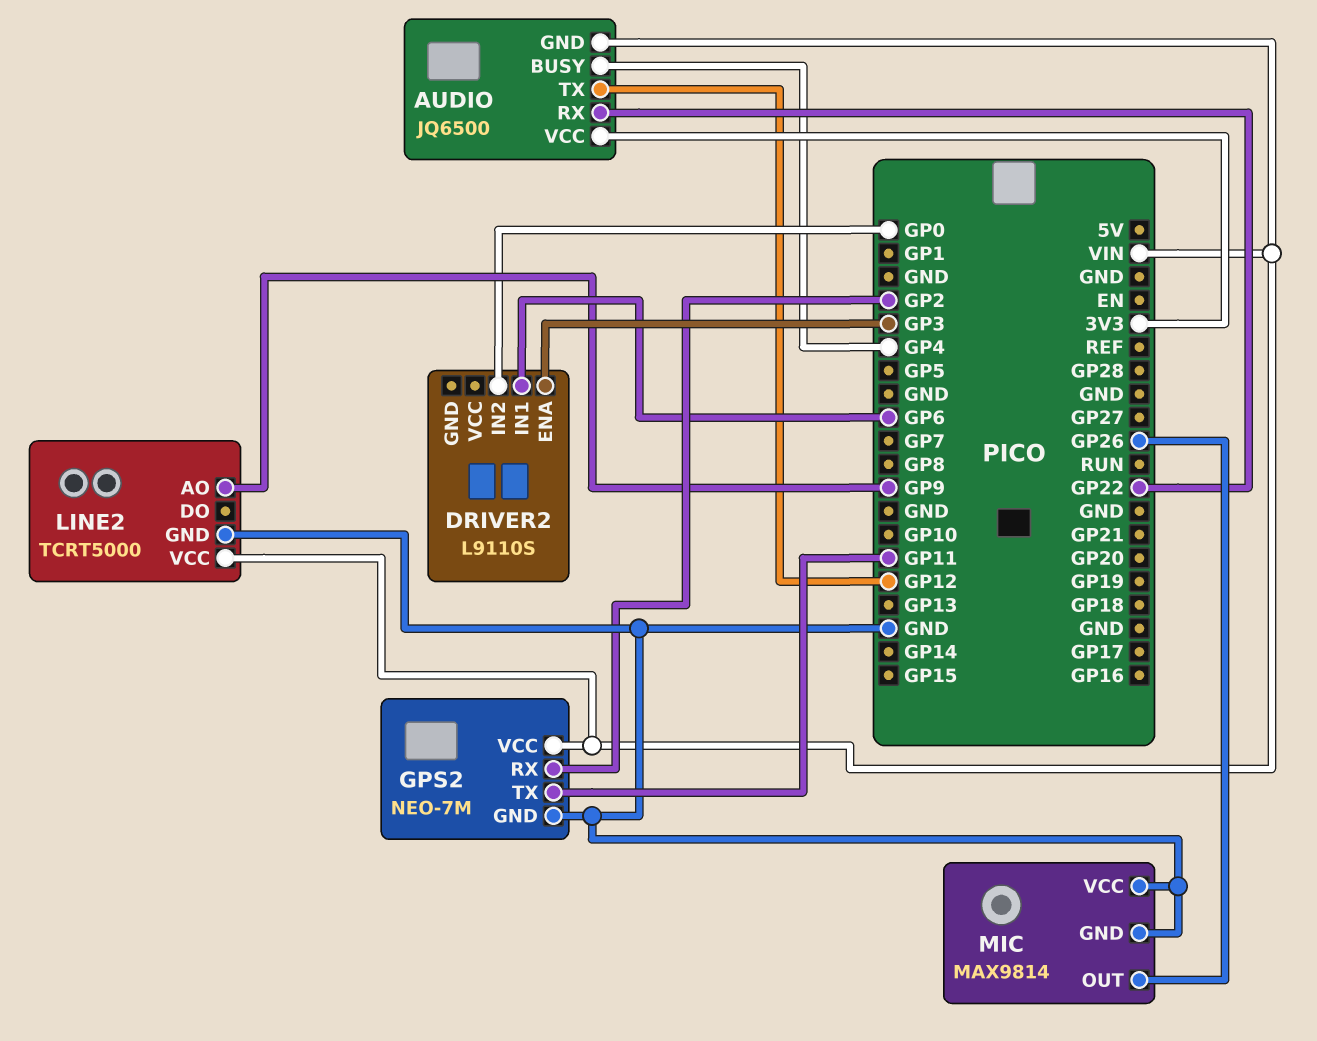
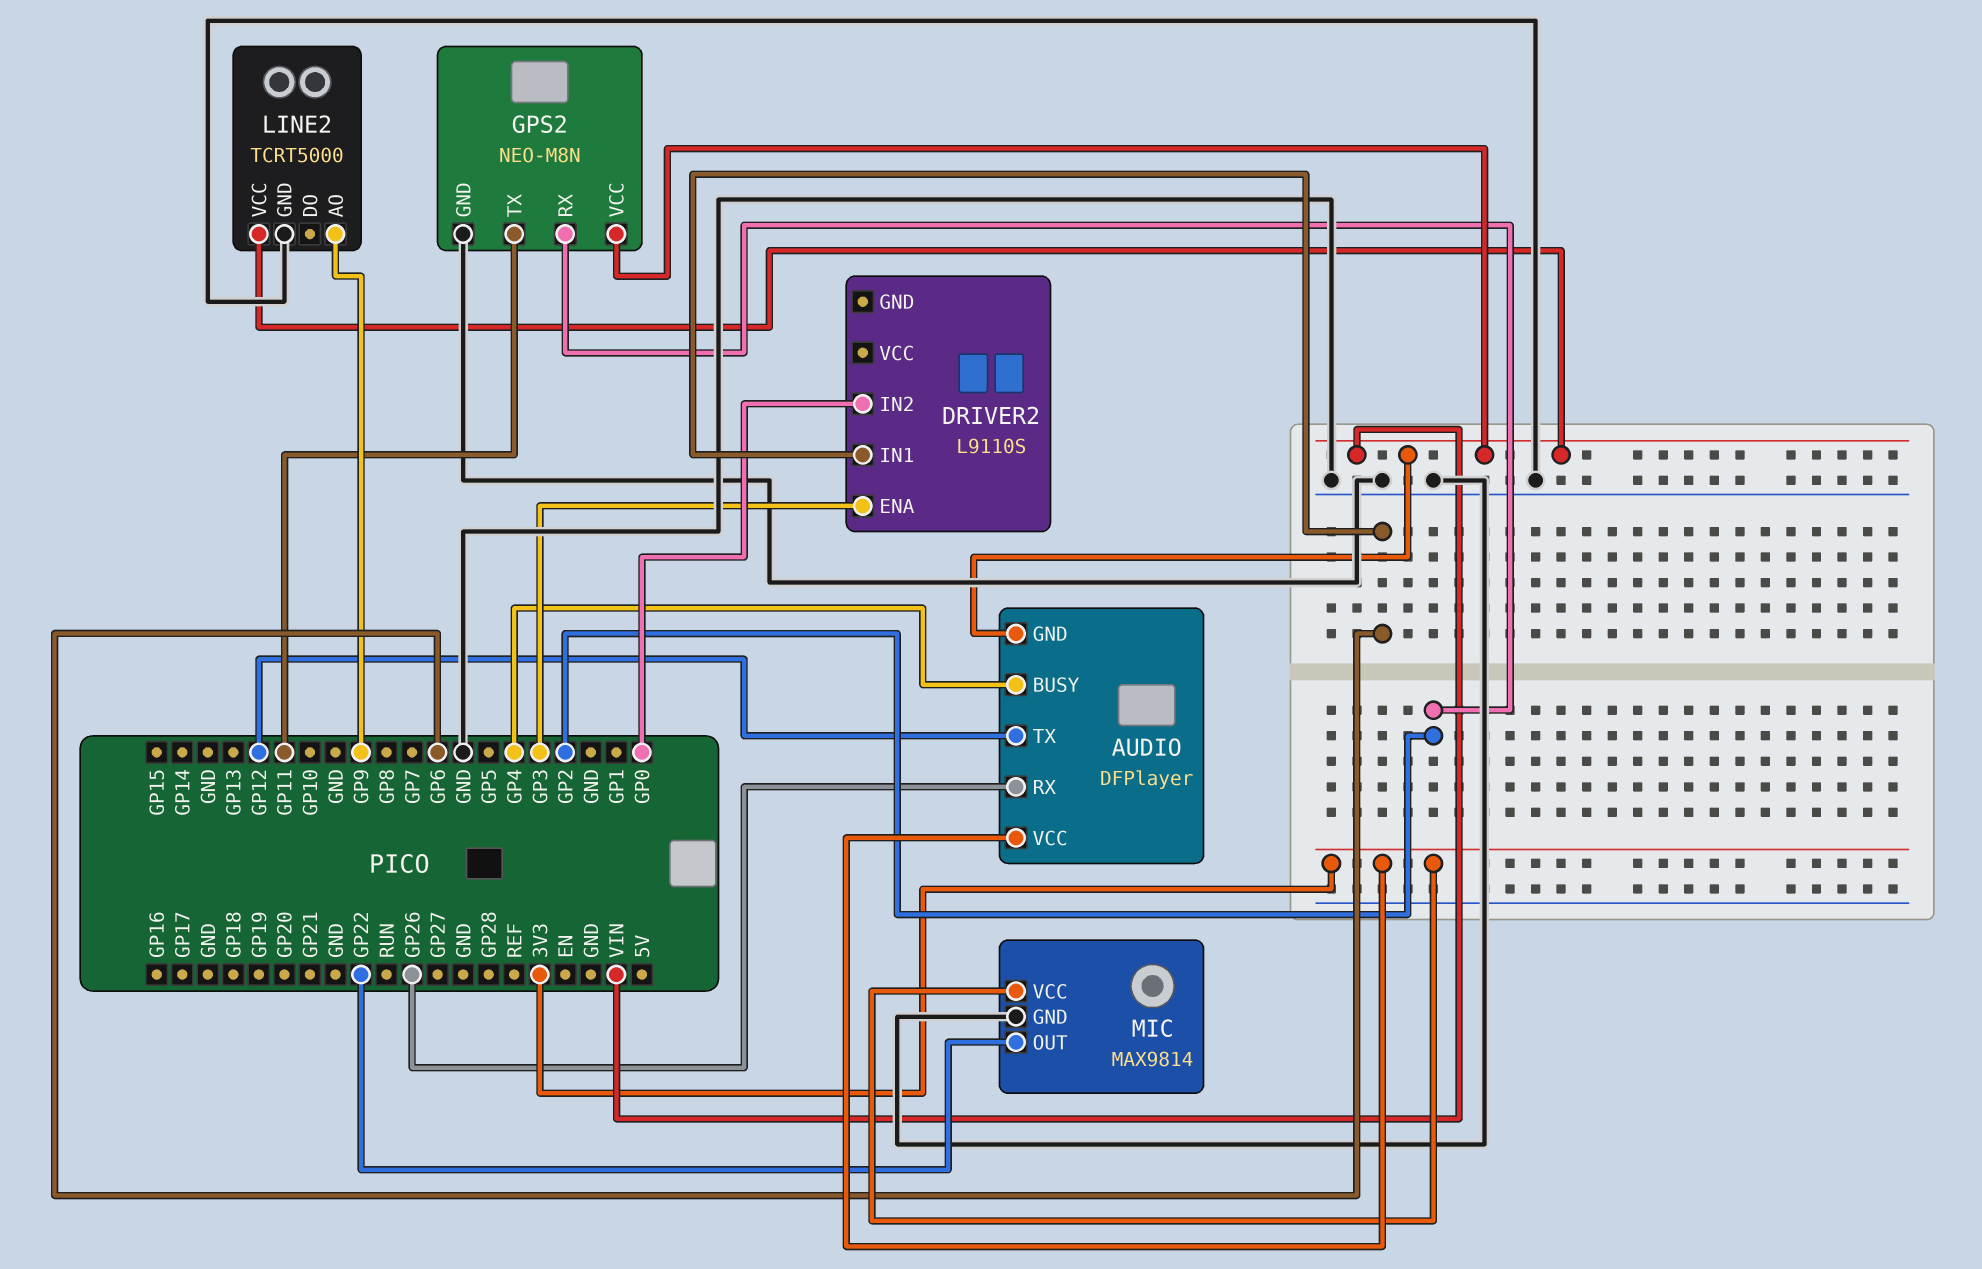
AUDIO: JQ6500 -> DFPlayer
AUDIO pin RX: GP22 -> GP26
GPS2: NEO-7M -> NEO-M8N
MIC pin OUT: GP26 -> GP22
MIC pin VCC: GND -> 3V3

